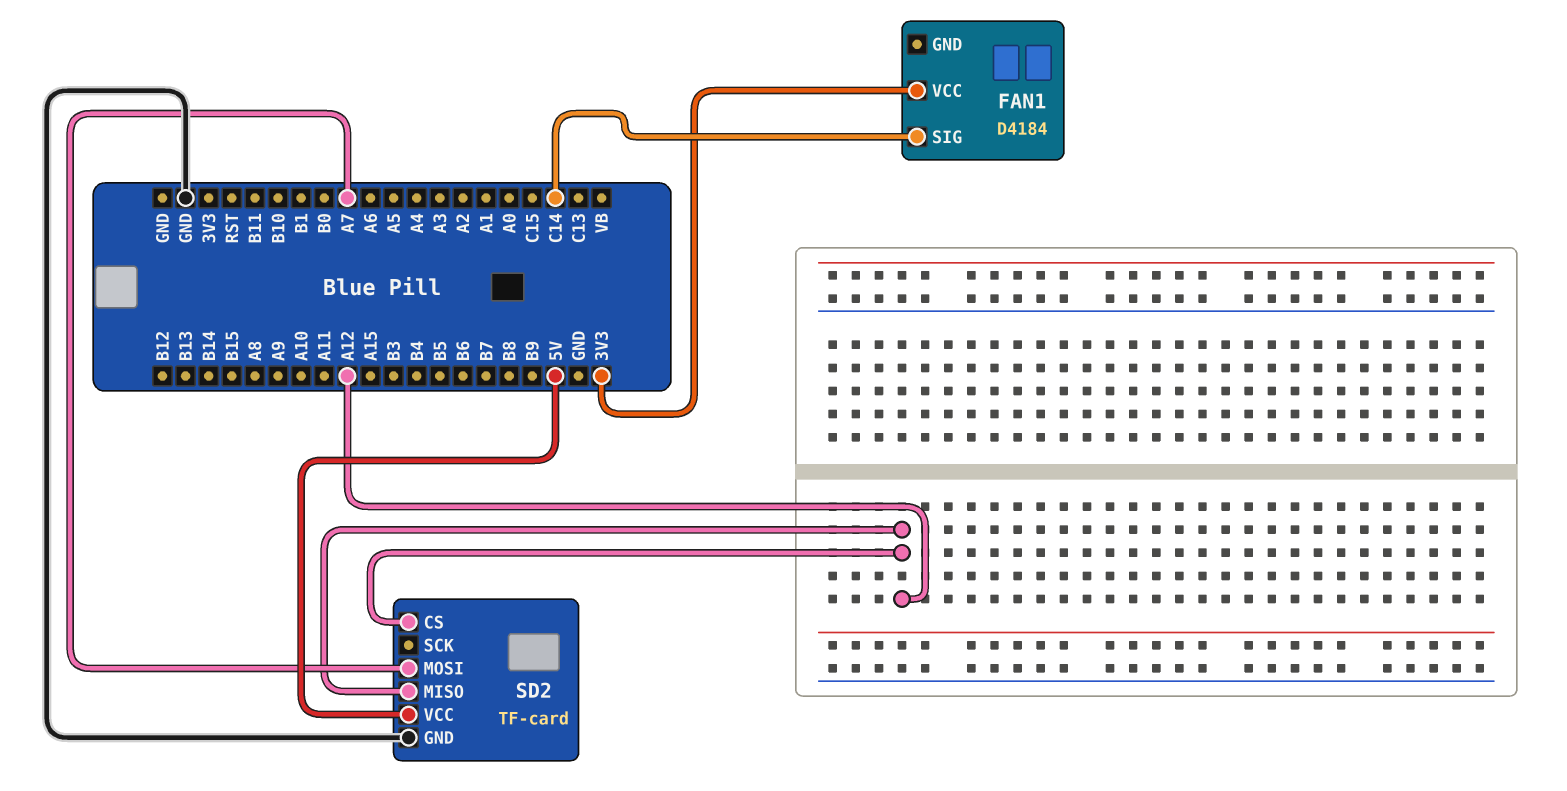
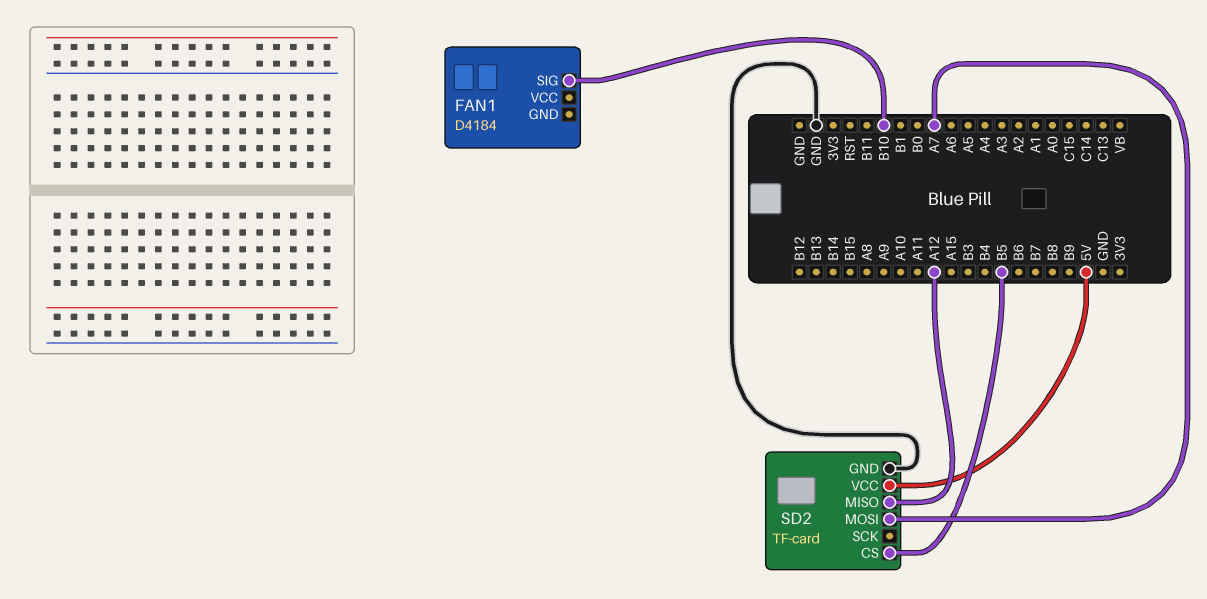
FAN1 pin SIG: C14 -> B10
FAN1 pin VCC: 3V3 -> none
SD2 pin CS: A12 -> B5

